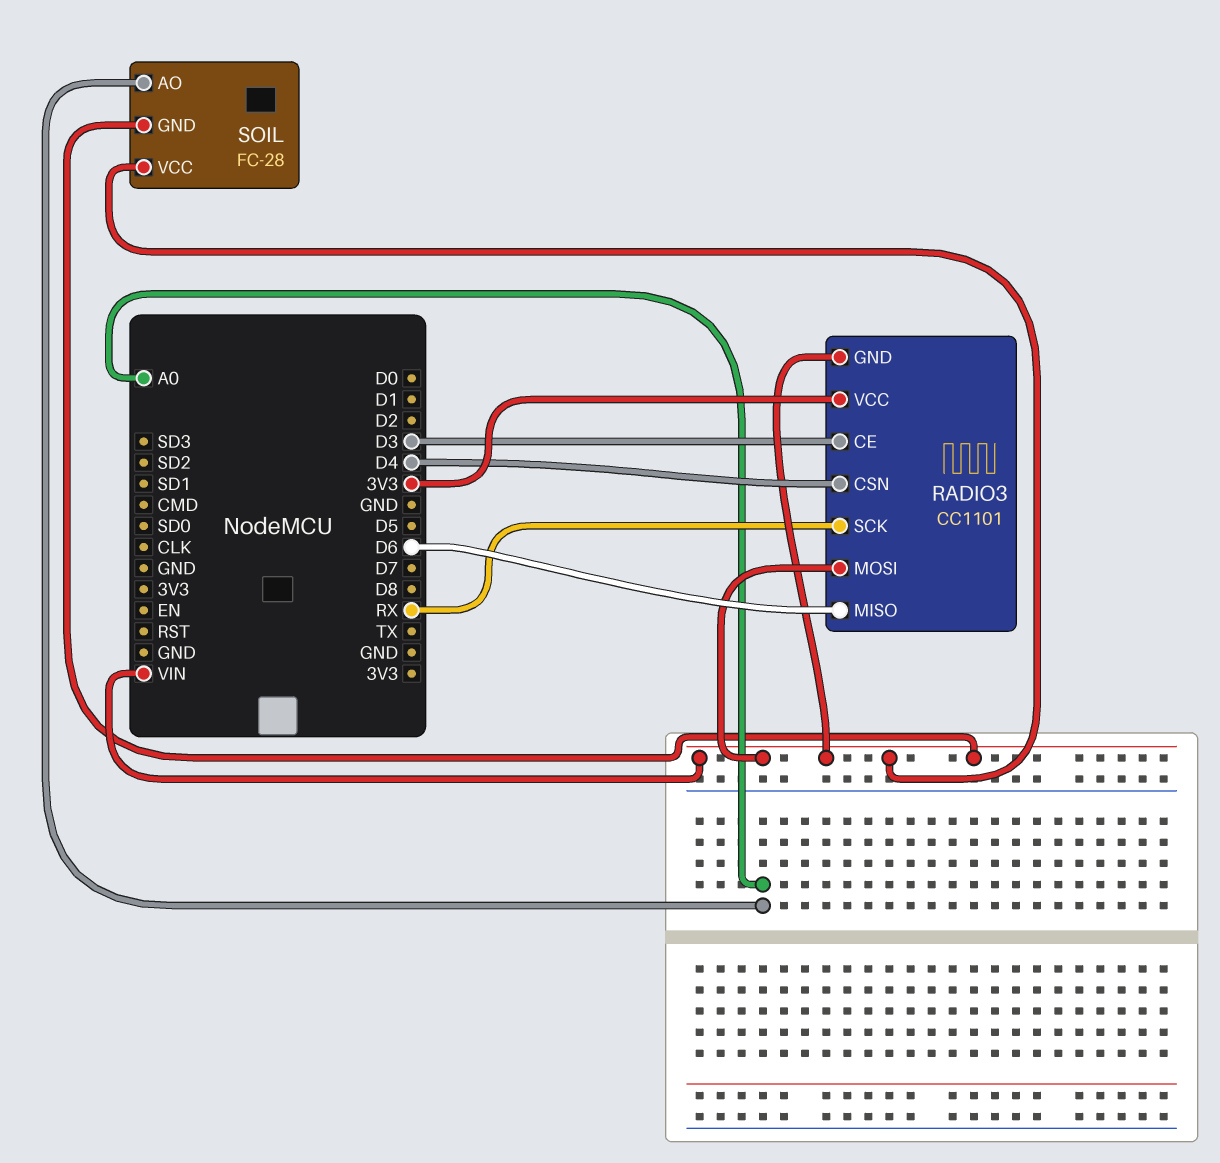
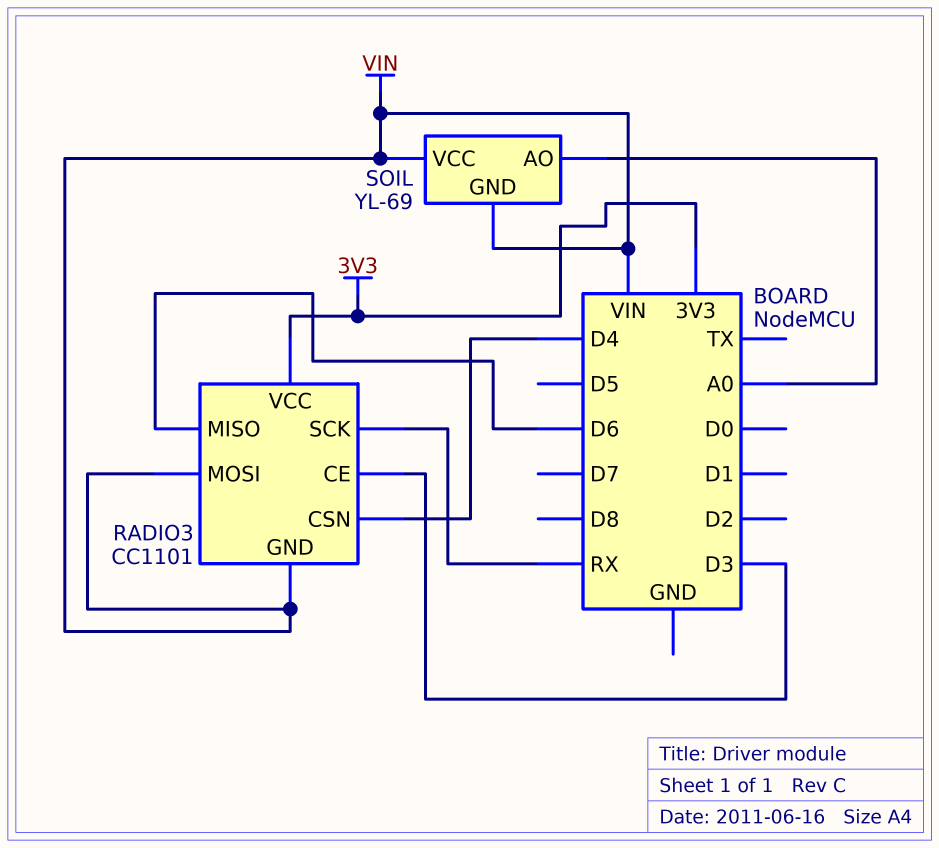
SOIL: FC-28 -> YL-69

